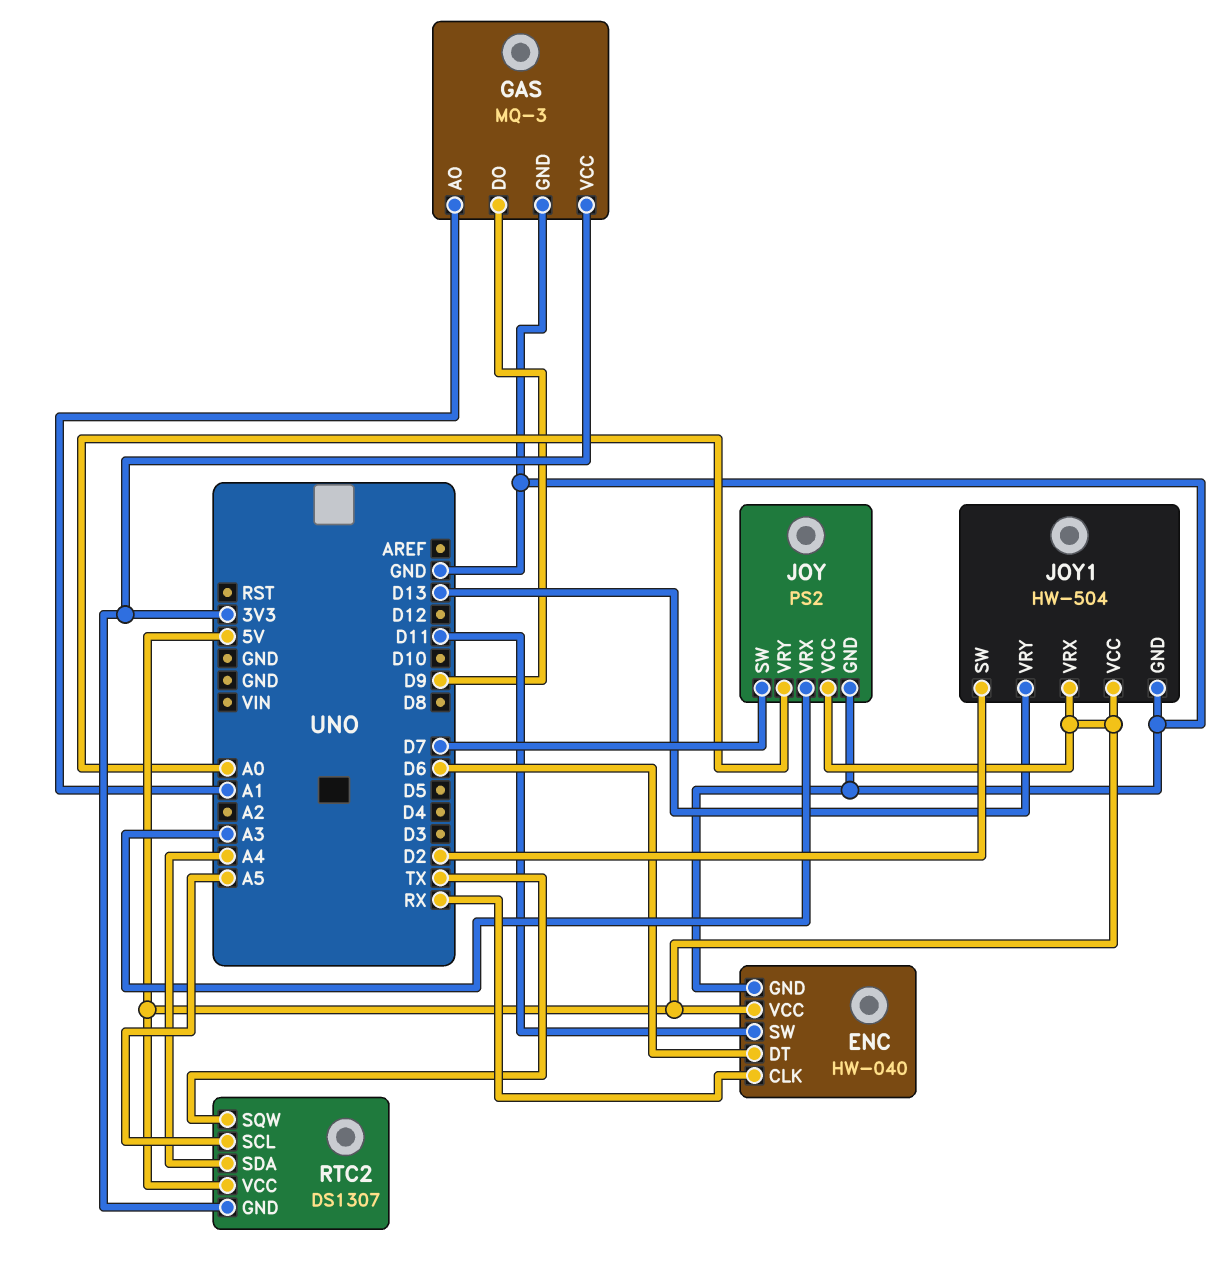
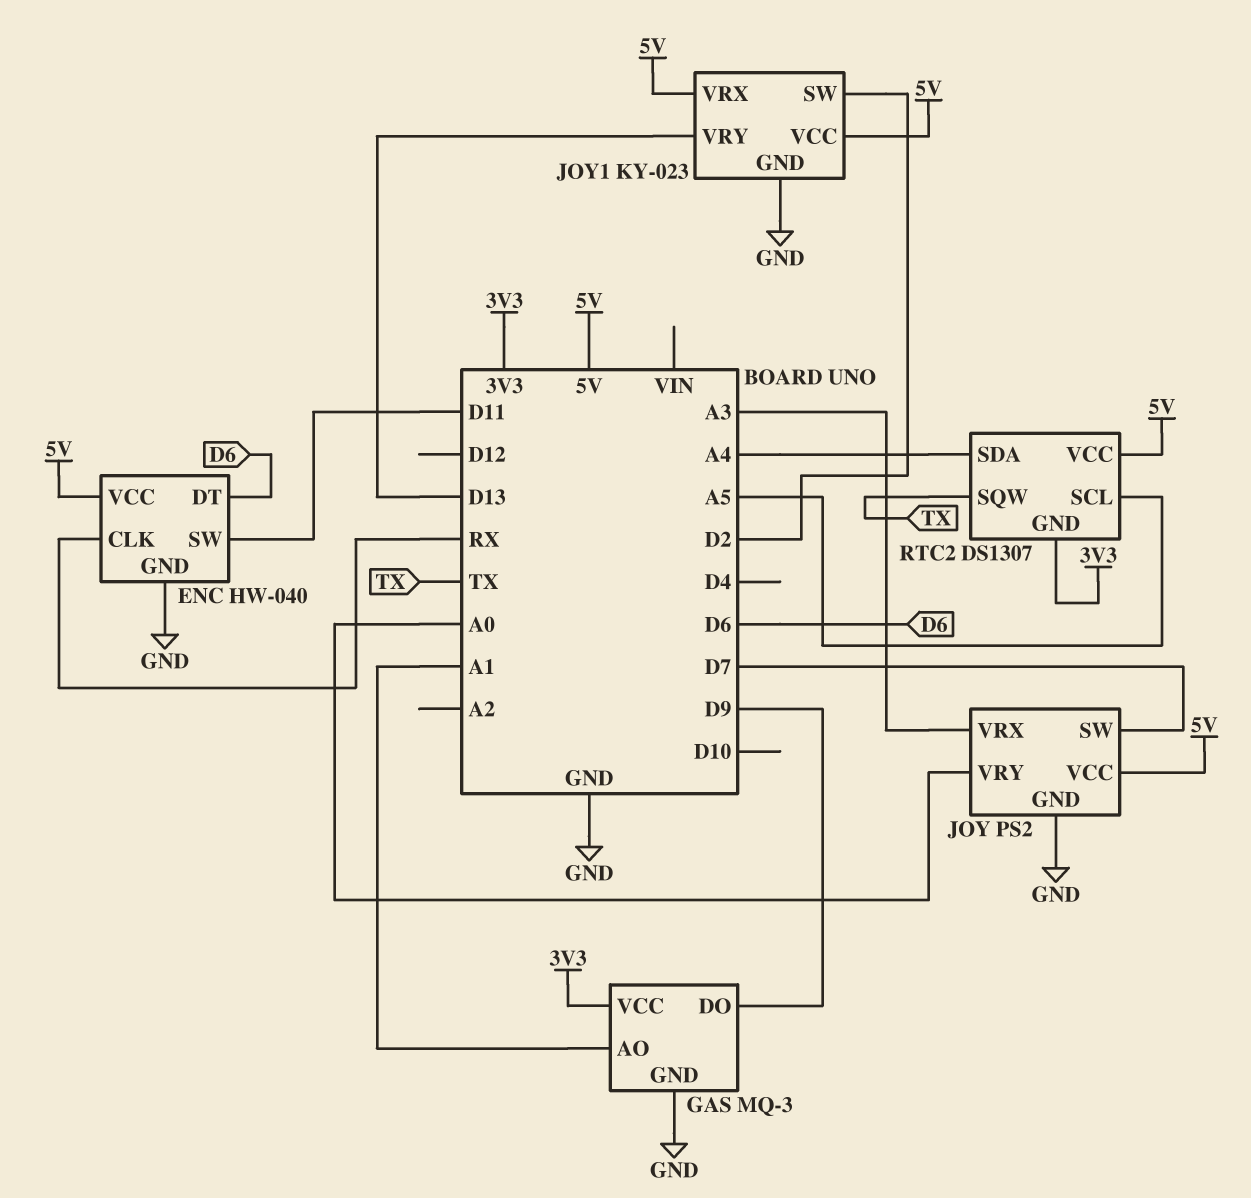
JOY1: HW-504 -> KY-023

